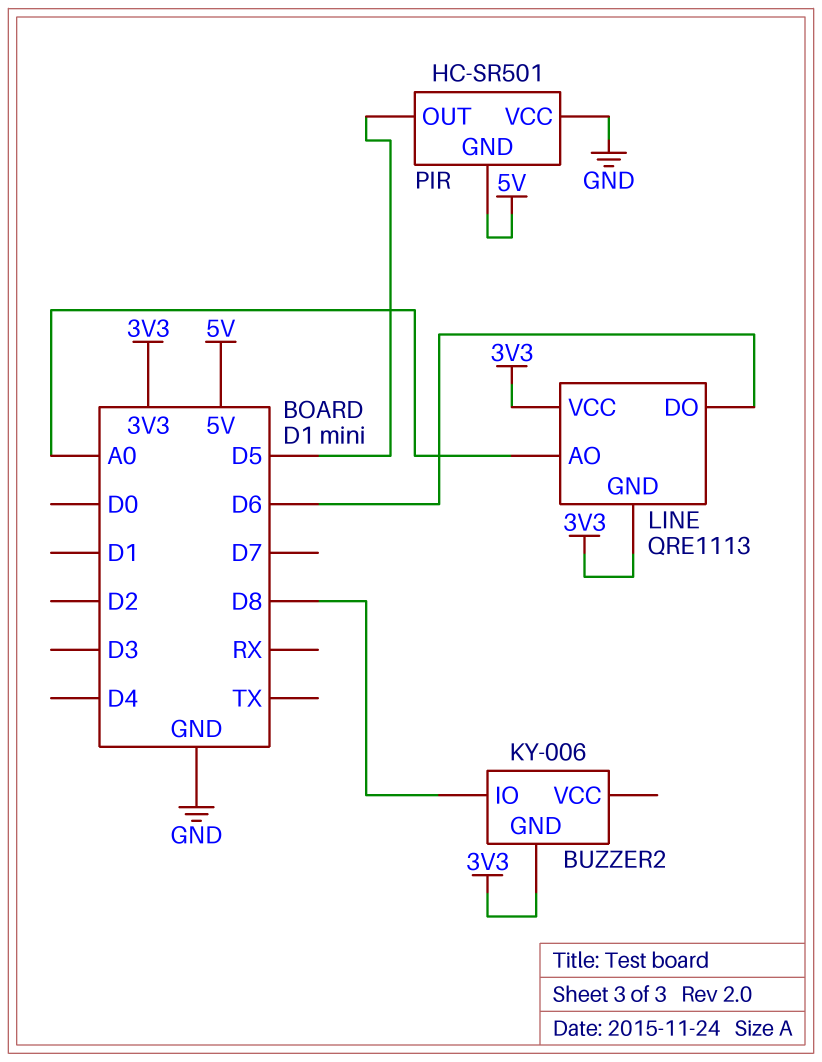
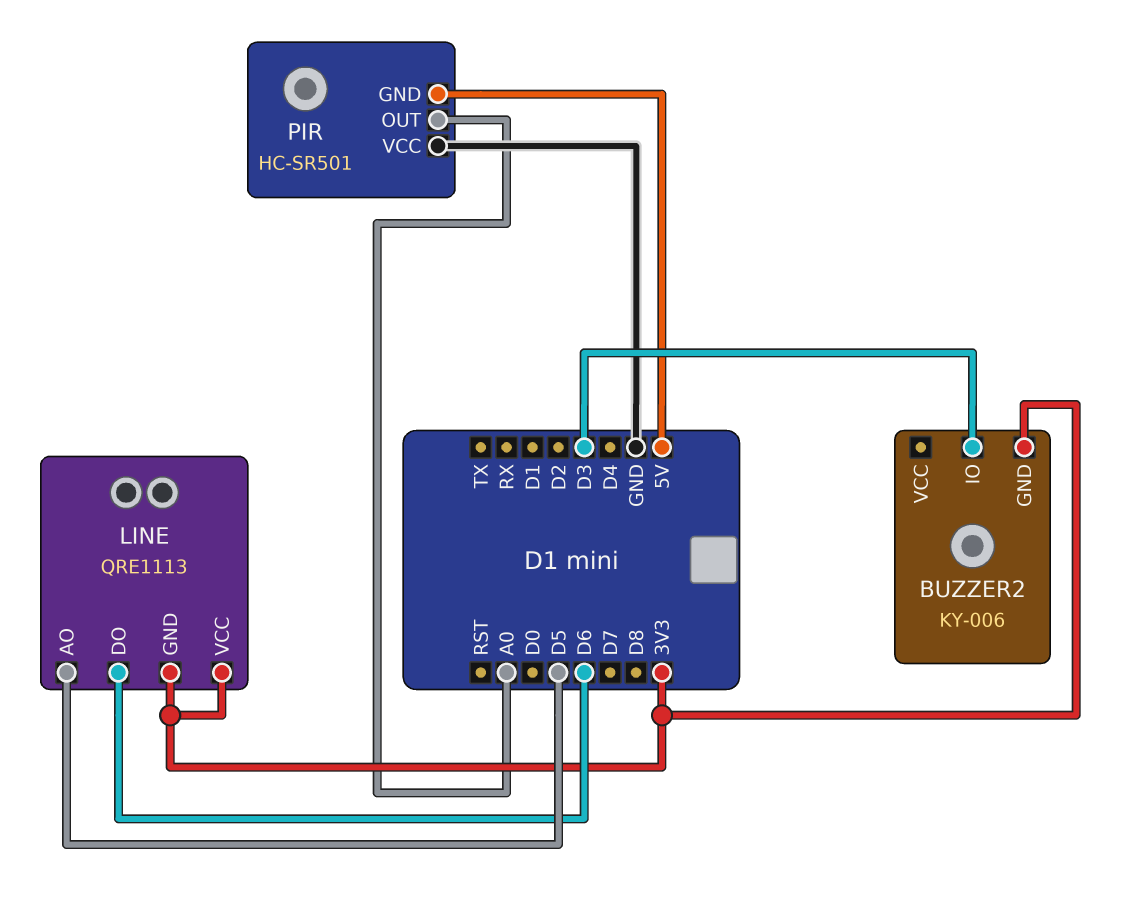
BUZZER2 pin IO: D8 -> D3
LINE pin AO: A0 -> D5
PIR pin OUT: D5 -> A0

